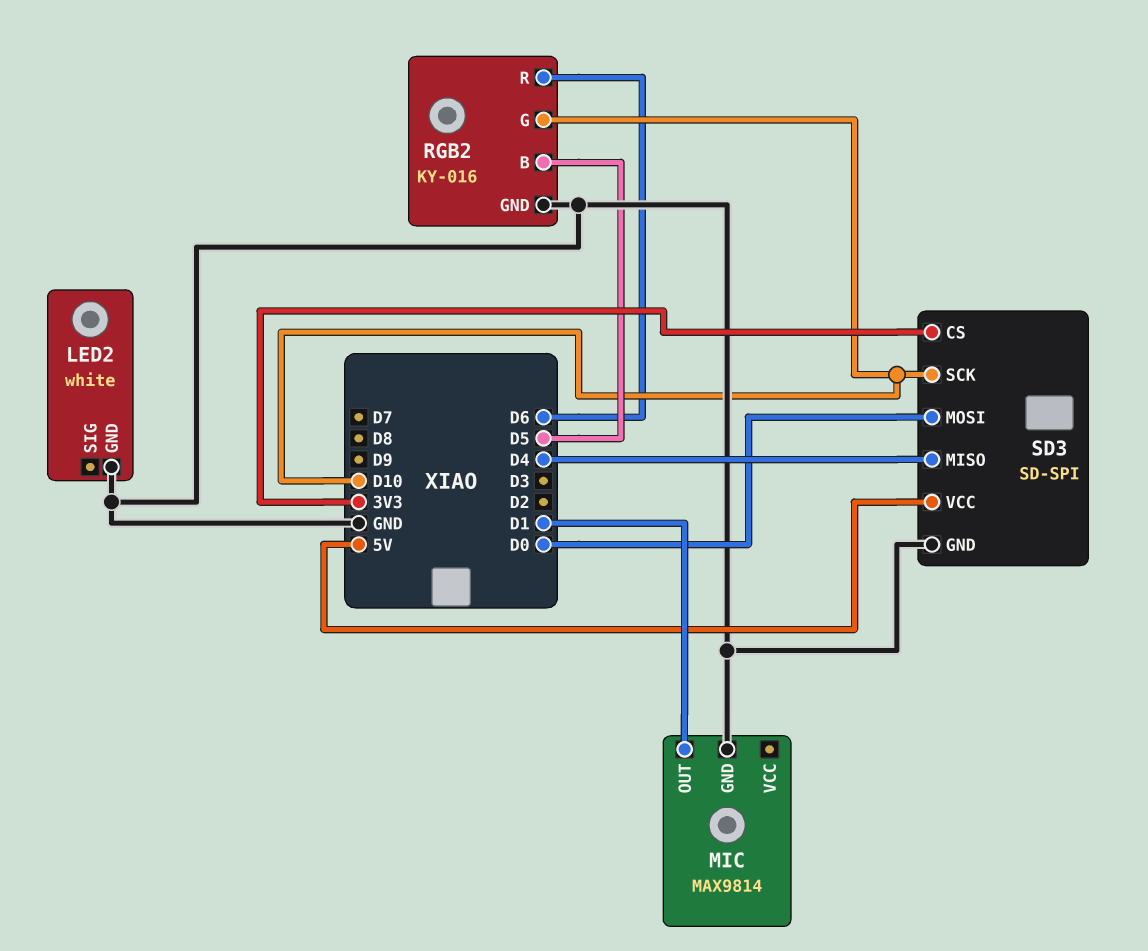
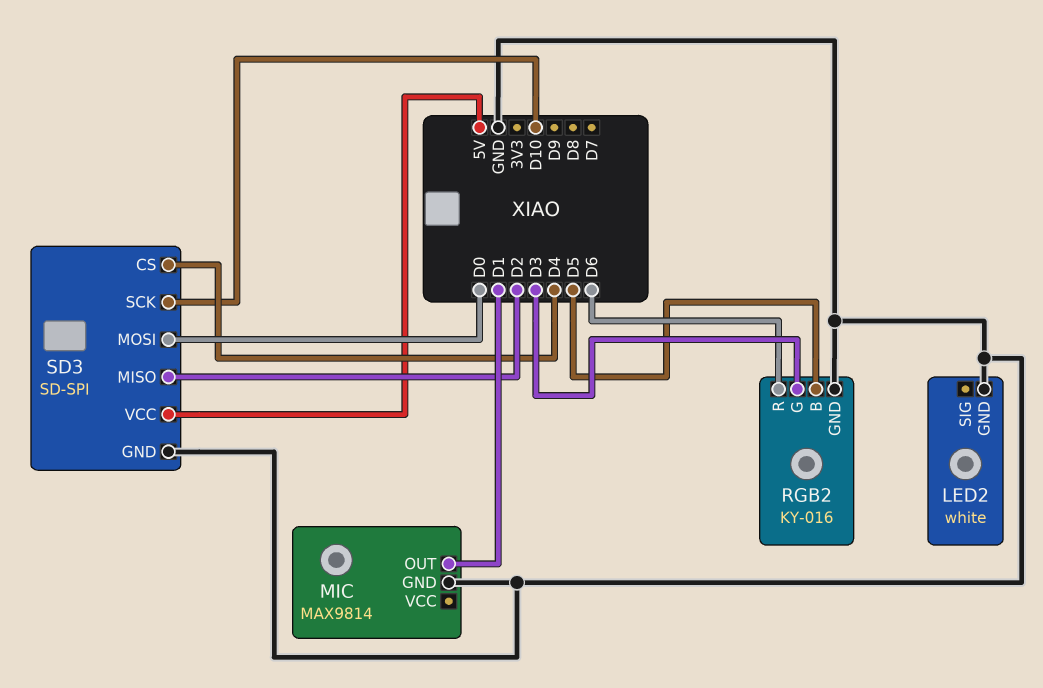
RGB2 pin G: D10 -> D3
SD3 pin CS: 3V3 -> D4
SD3 pin MISO: D4 -> D2

